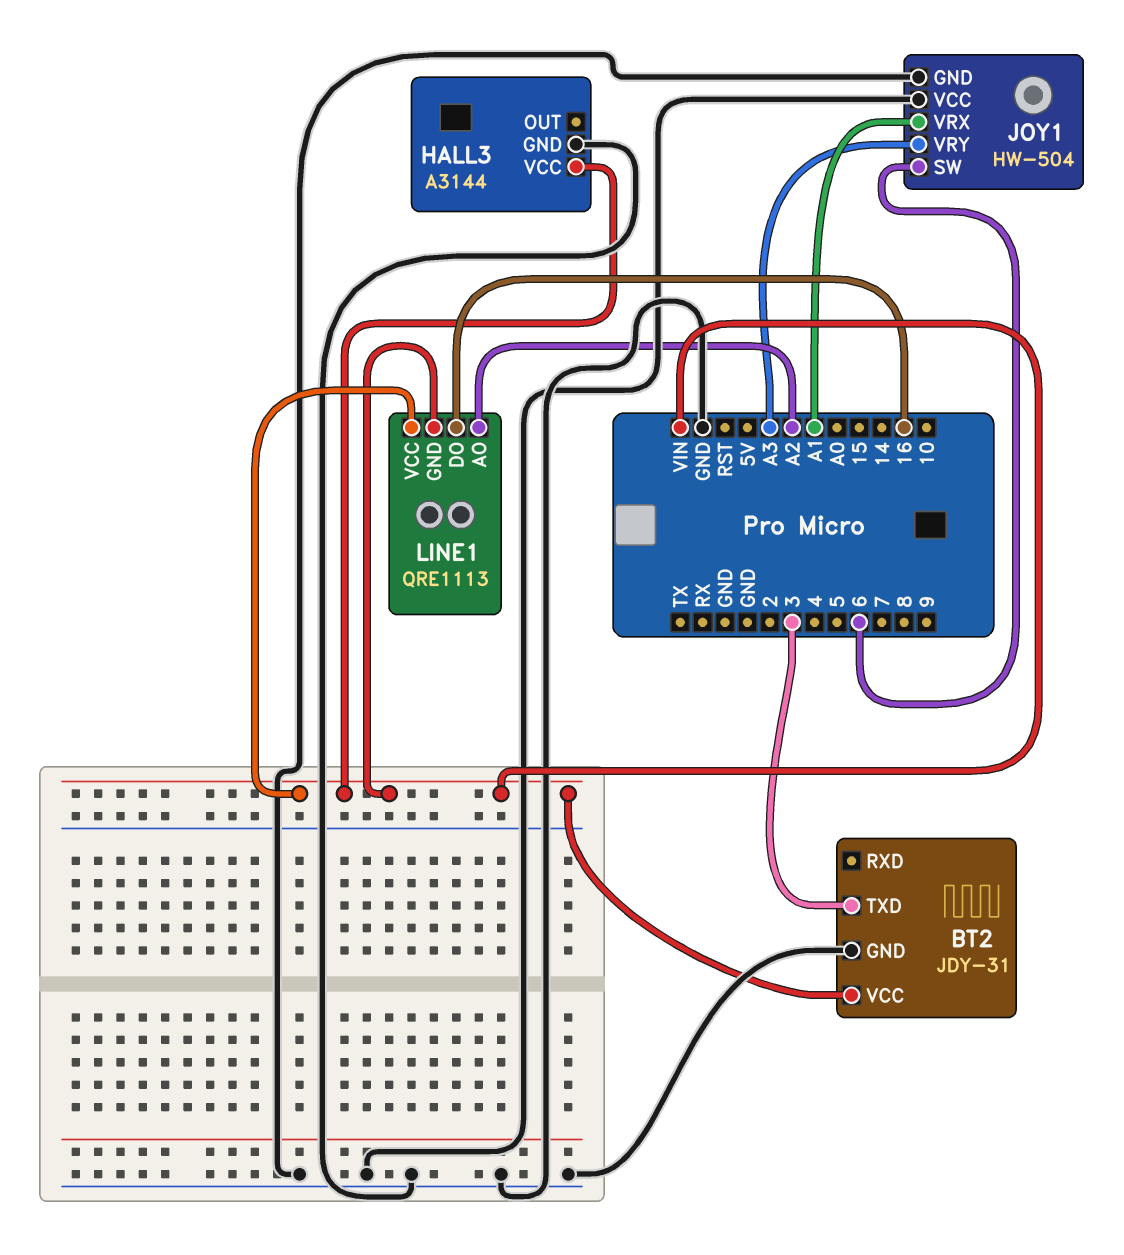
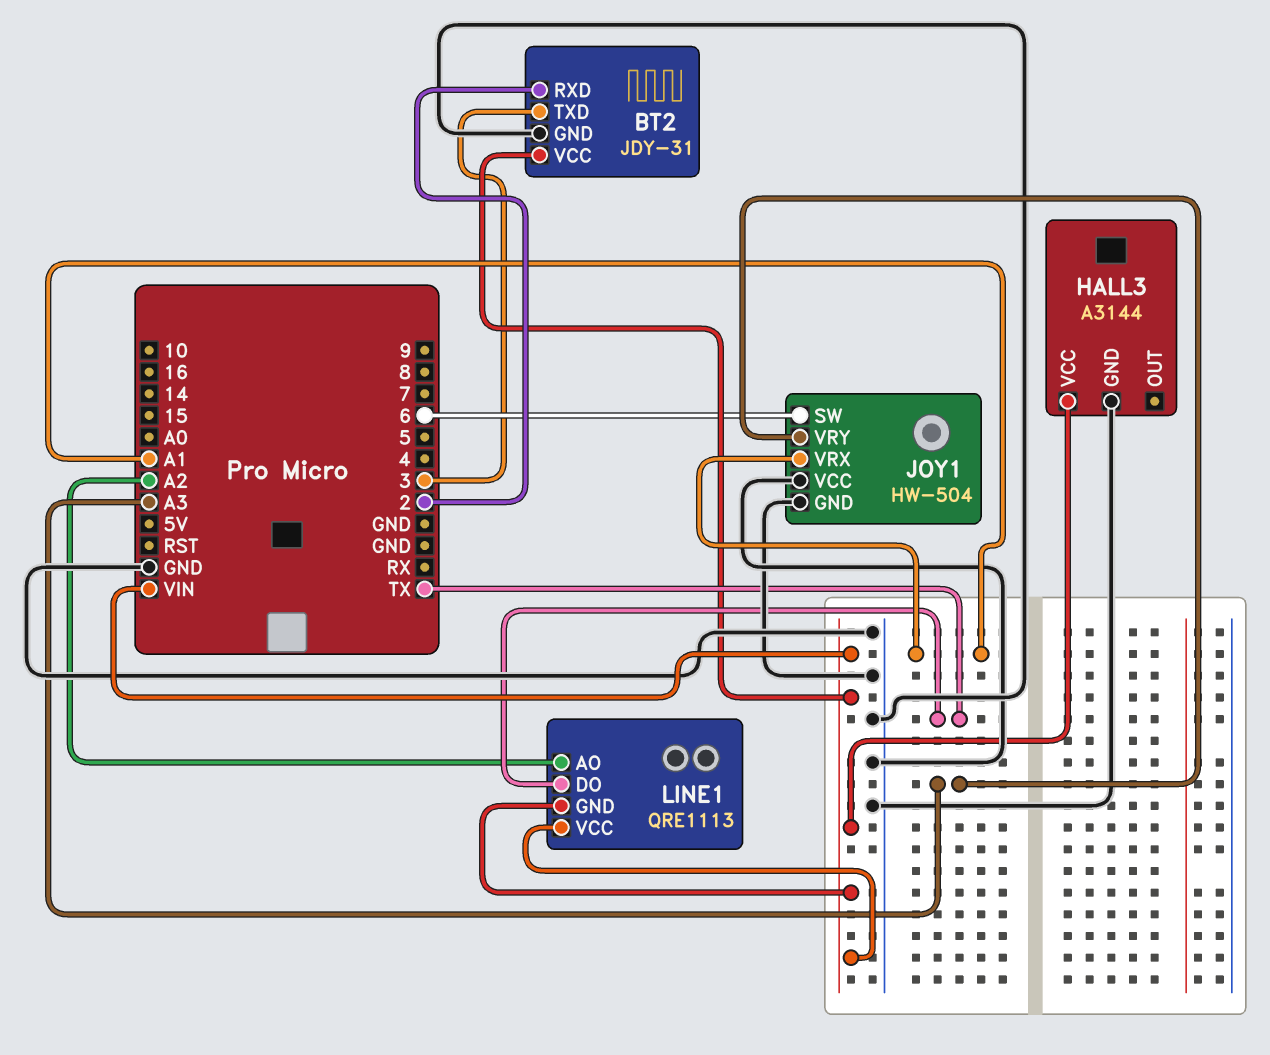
BT2 pin RXD: none -> 2
LINE1 pin DO: 16 -> TX

